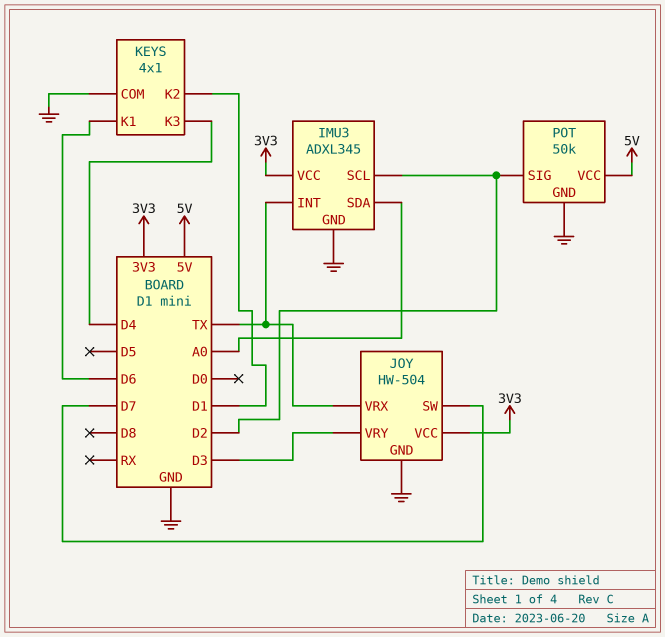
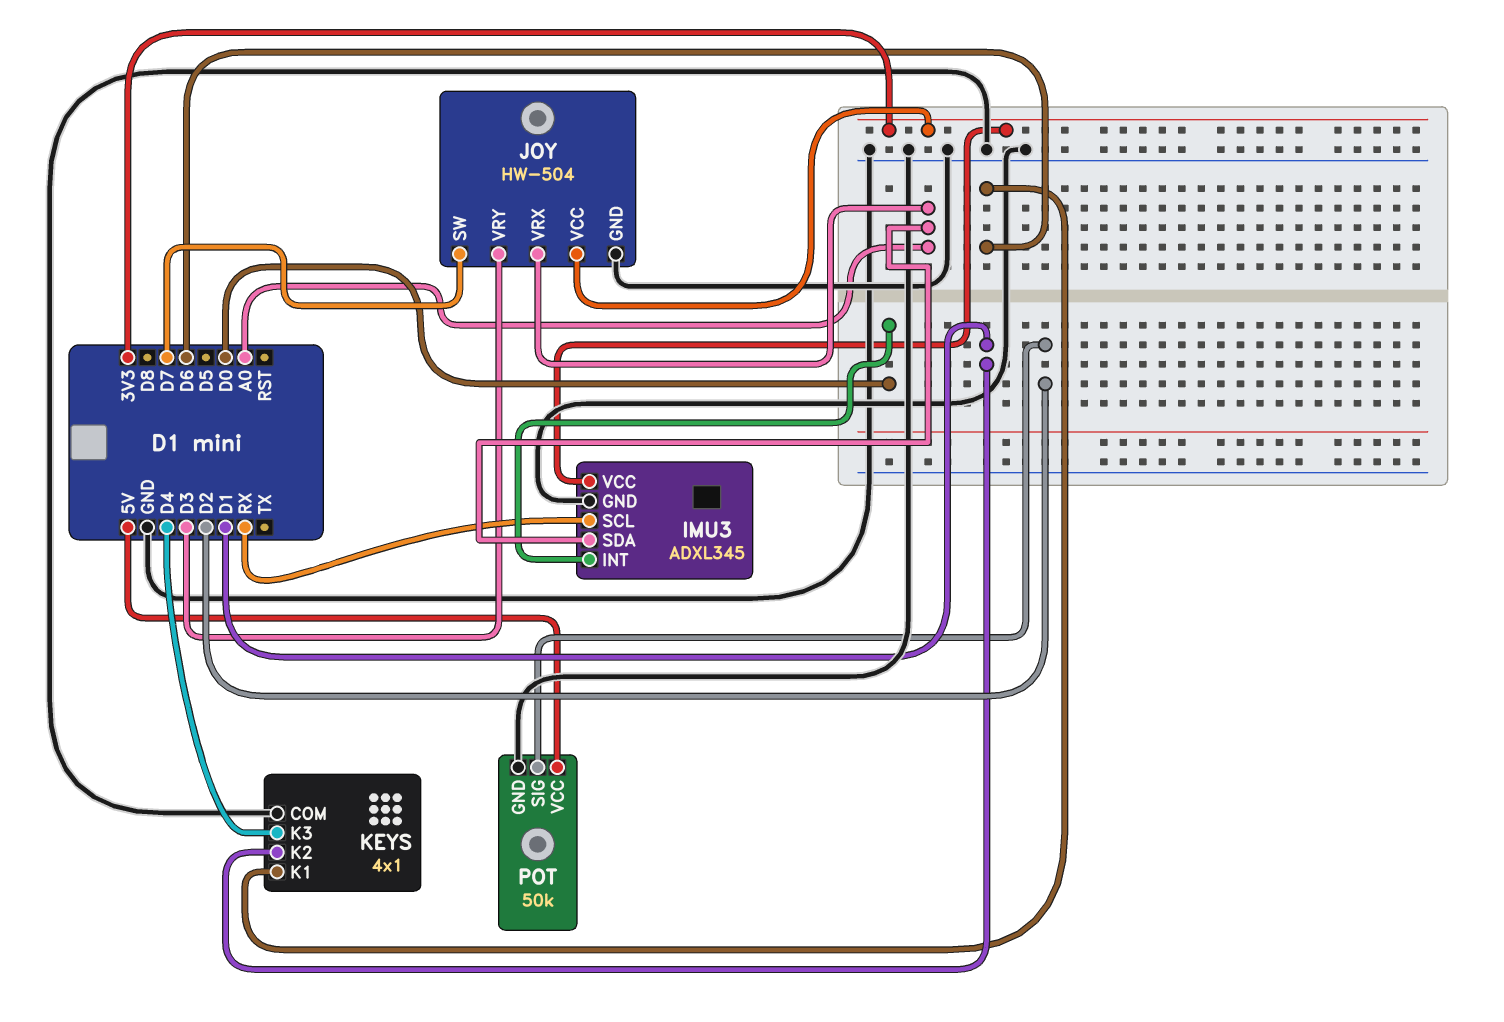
IMU3 pin INT: TX -> D0
IMU3 pin SCL: D2 -> RX
JOY pin VRX: TX -> A0

